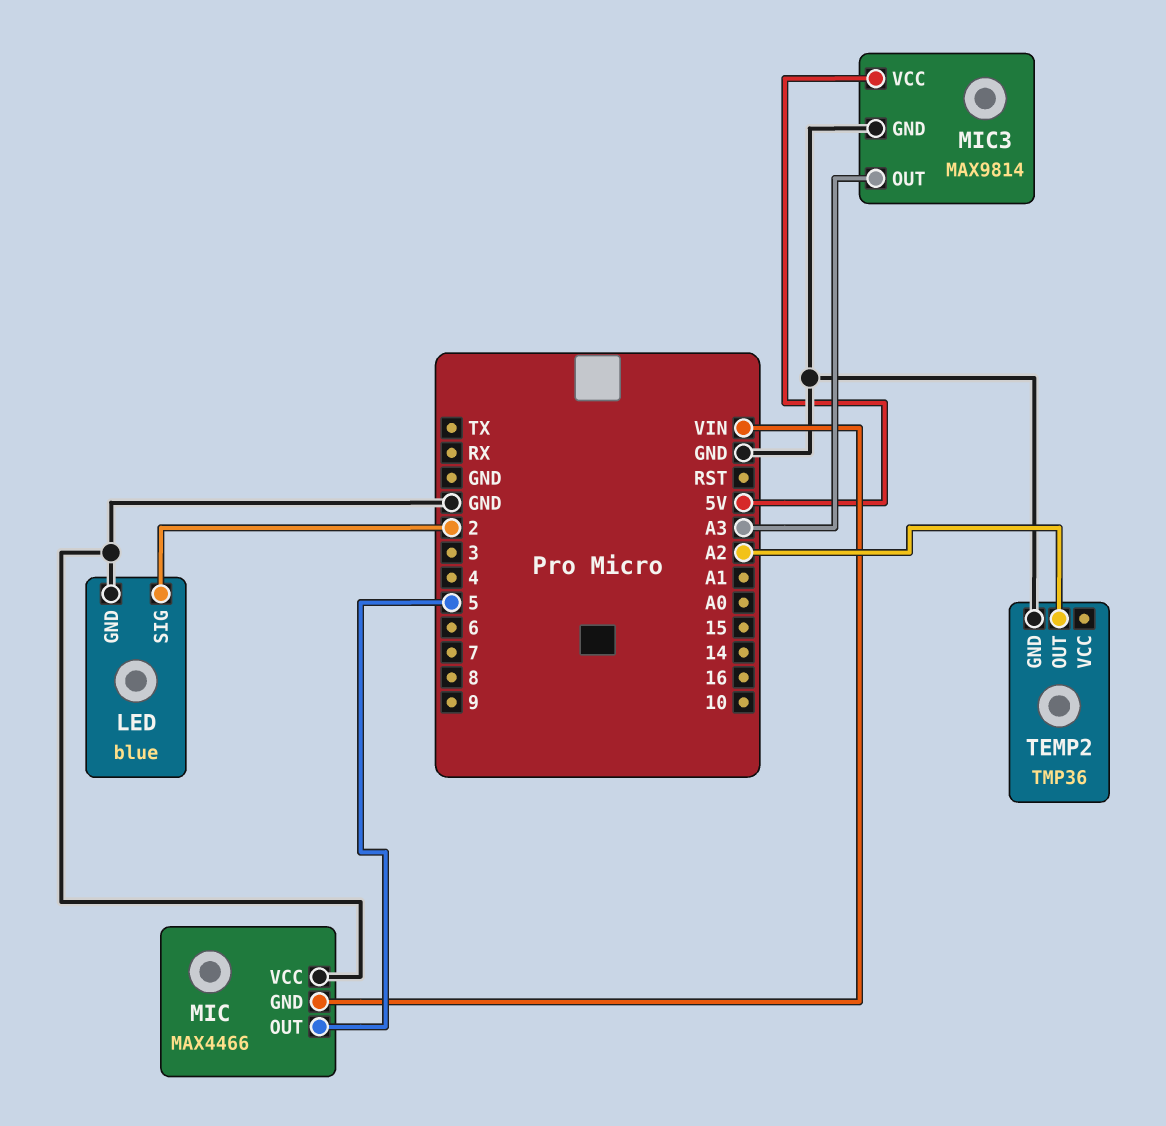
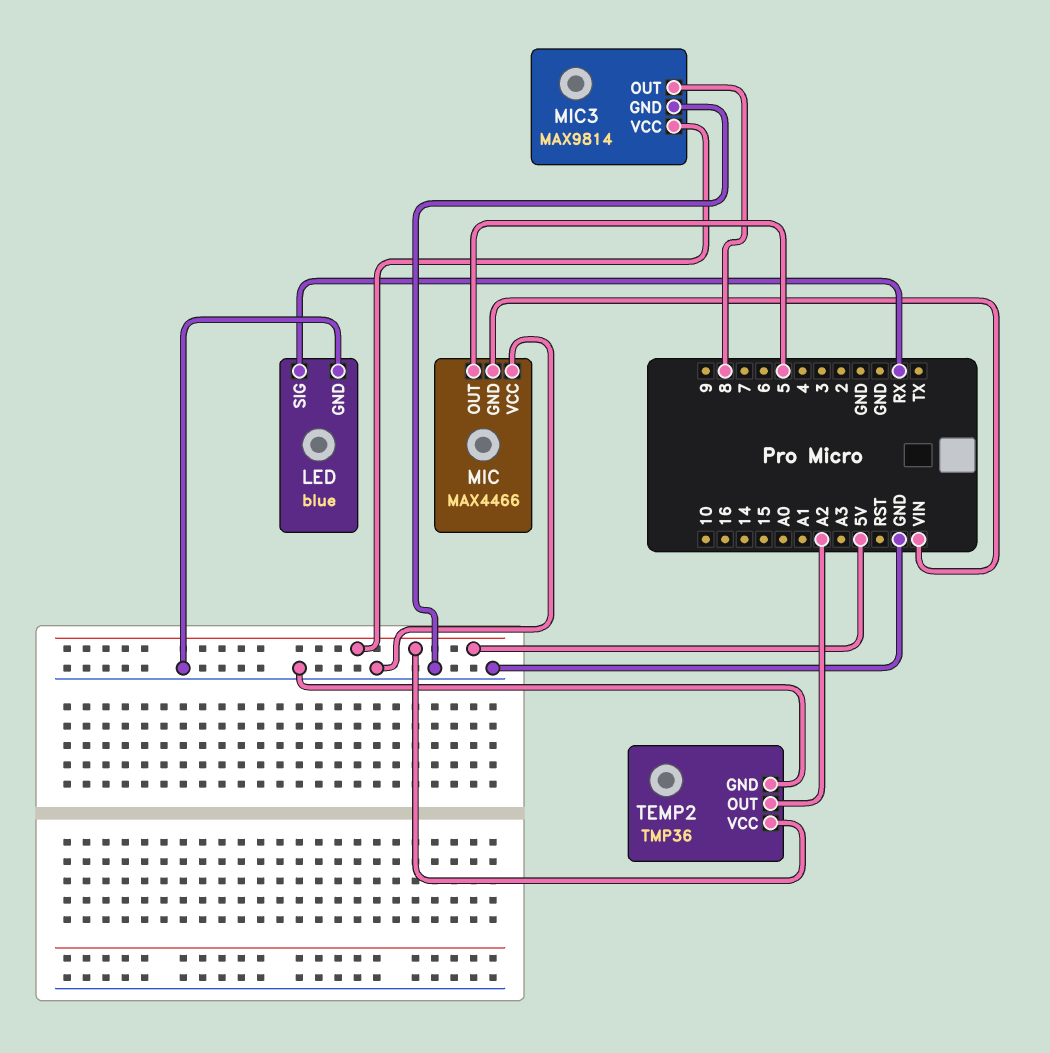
LED pin SIG: 2 -> RX
MIC3 pin OUT: A3 -> 8
TEMP2 pin VCC: none -> 5V

